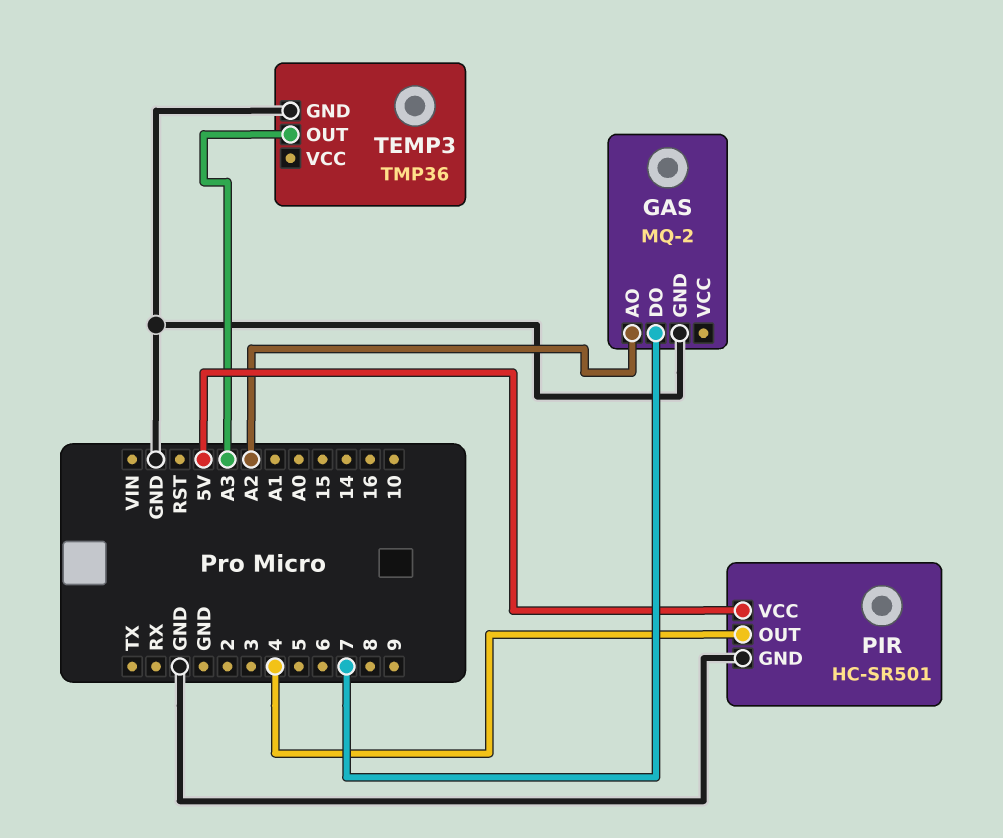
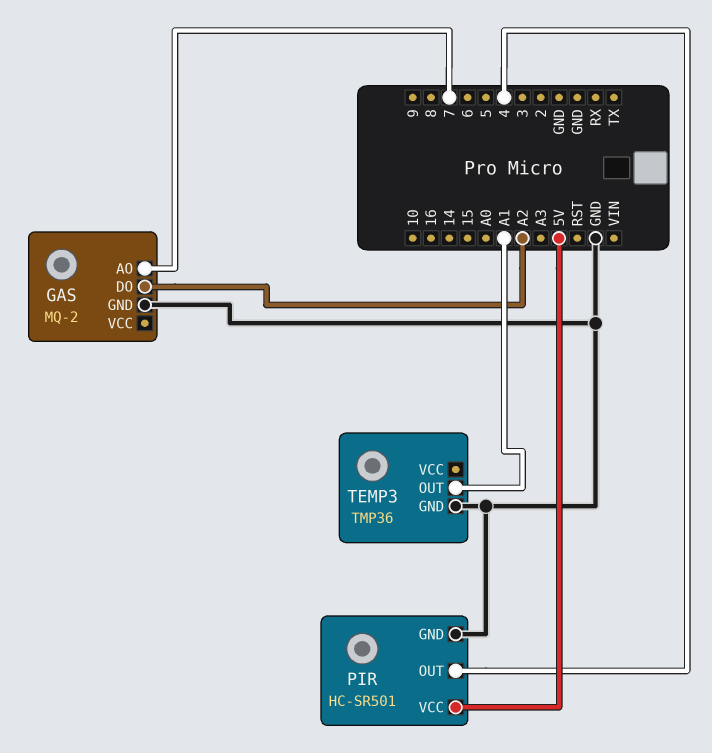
GAS pin AO: A2 -> 7
GAS pin DO: 7 -> A2
TEMP3 pin OUT: A3 -> A1

